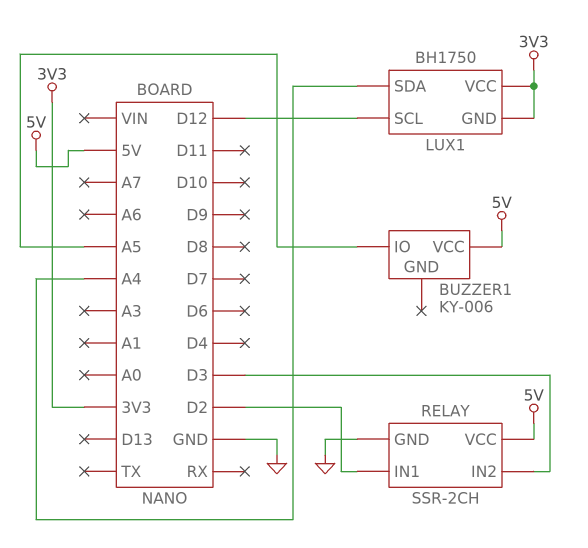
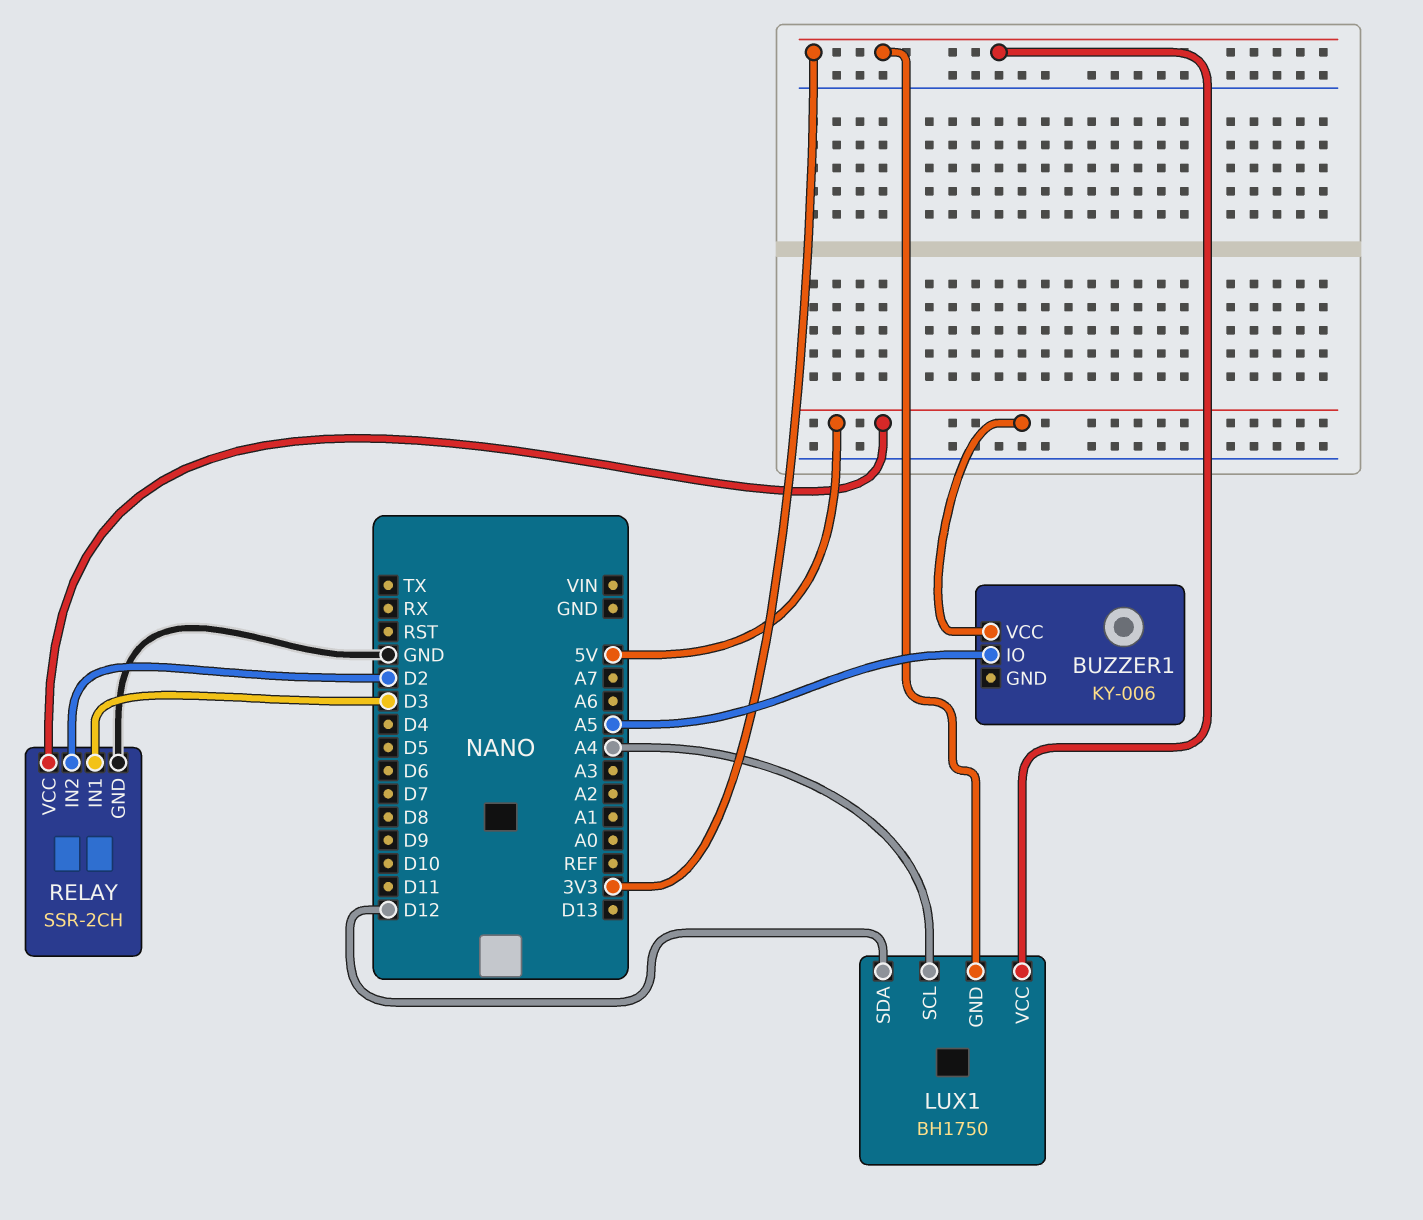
LUX1 pin SCL: D12 -> A4
LUX1 pin SDA: A4 -> D12
RELAY pin IN1: D2 -> D3
RELAY pin IN2: D3 -> D2

